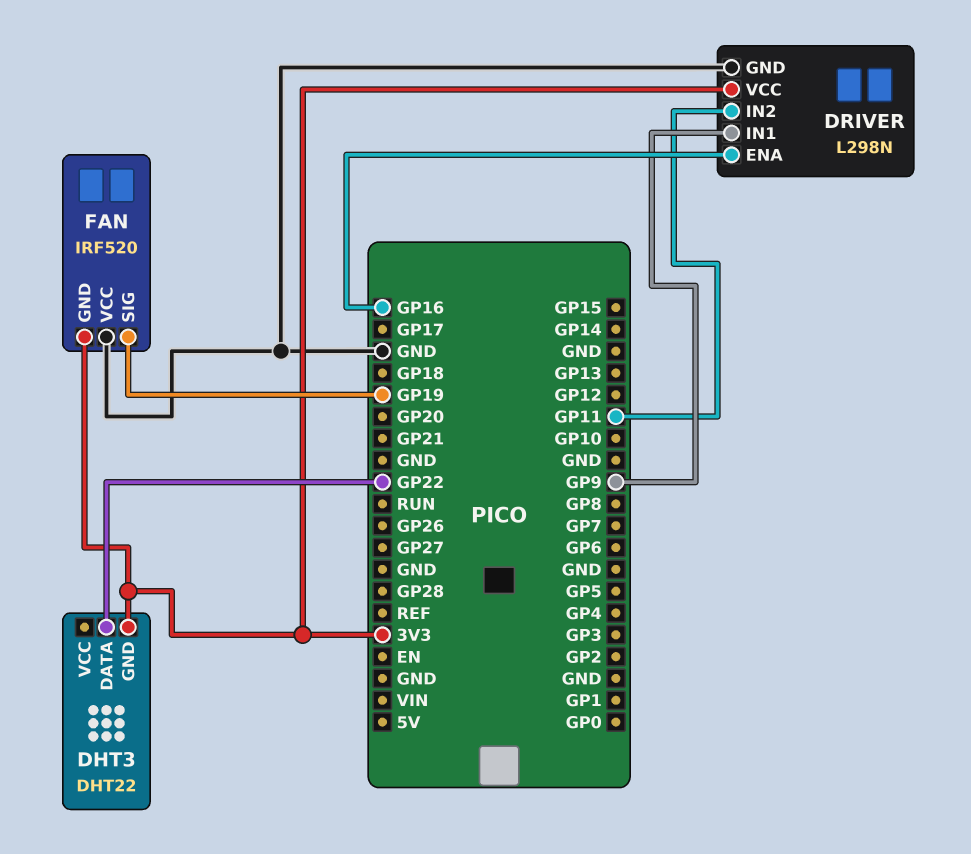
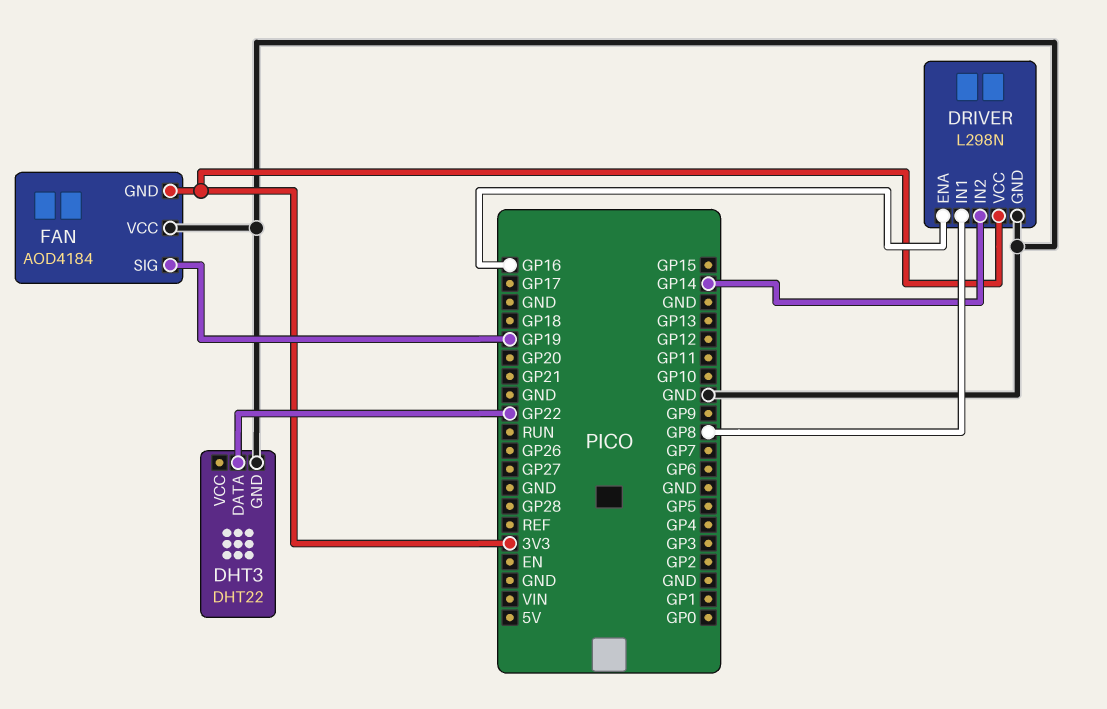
DHT3 pin GND: 3V3 -> GND
DRIVER pin IN1: GP9 -> GP8
DRIVER pin IN2: GP11 -> GP14
FAN: IRF520 -> AOD4184

